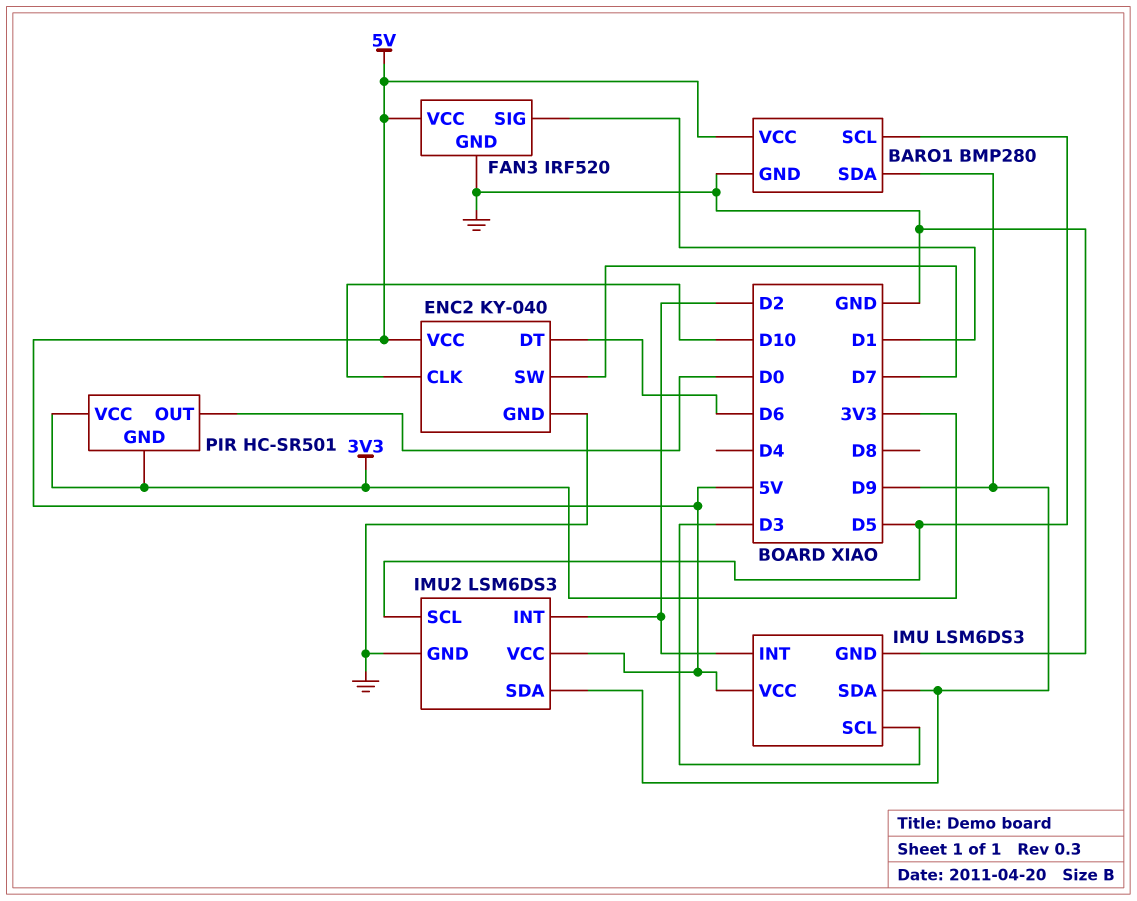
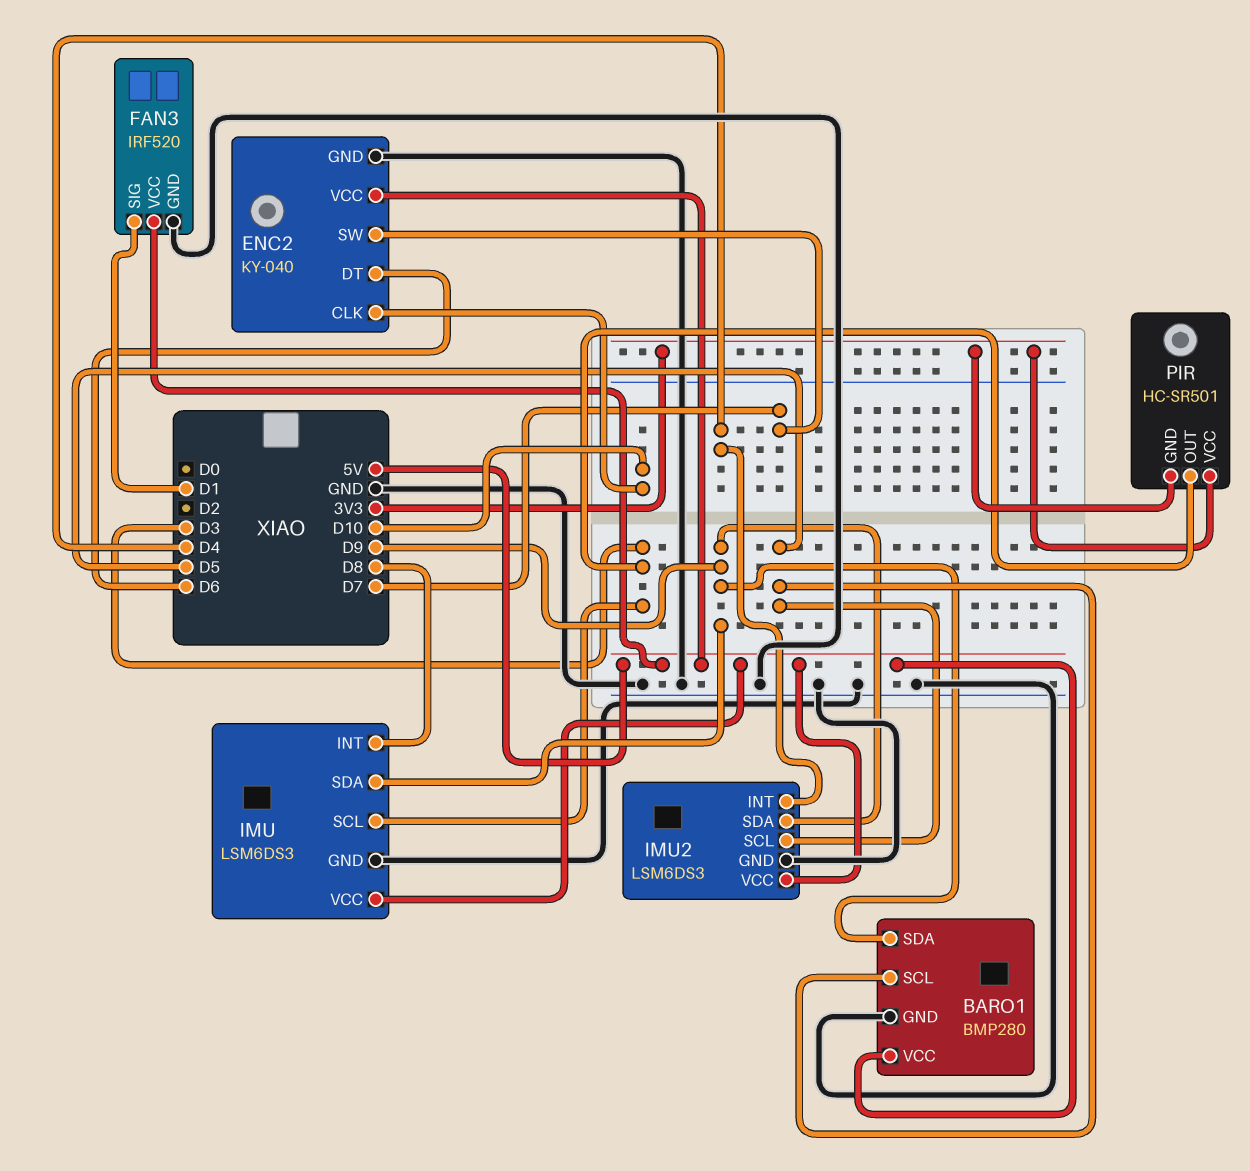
IMU pin INT: D2 -> D8
IMU2 pin INT: D2 -> D4
PIR pin OUT: D0 -> D3

